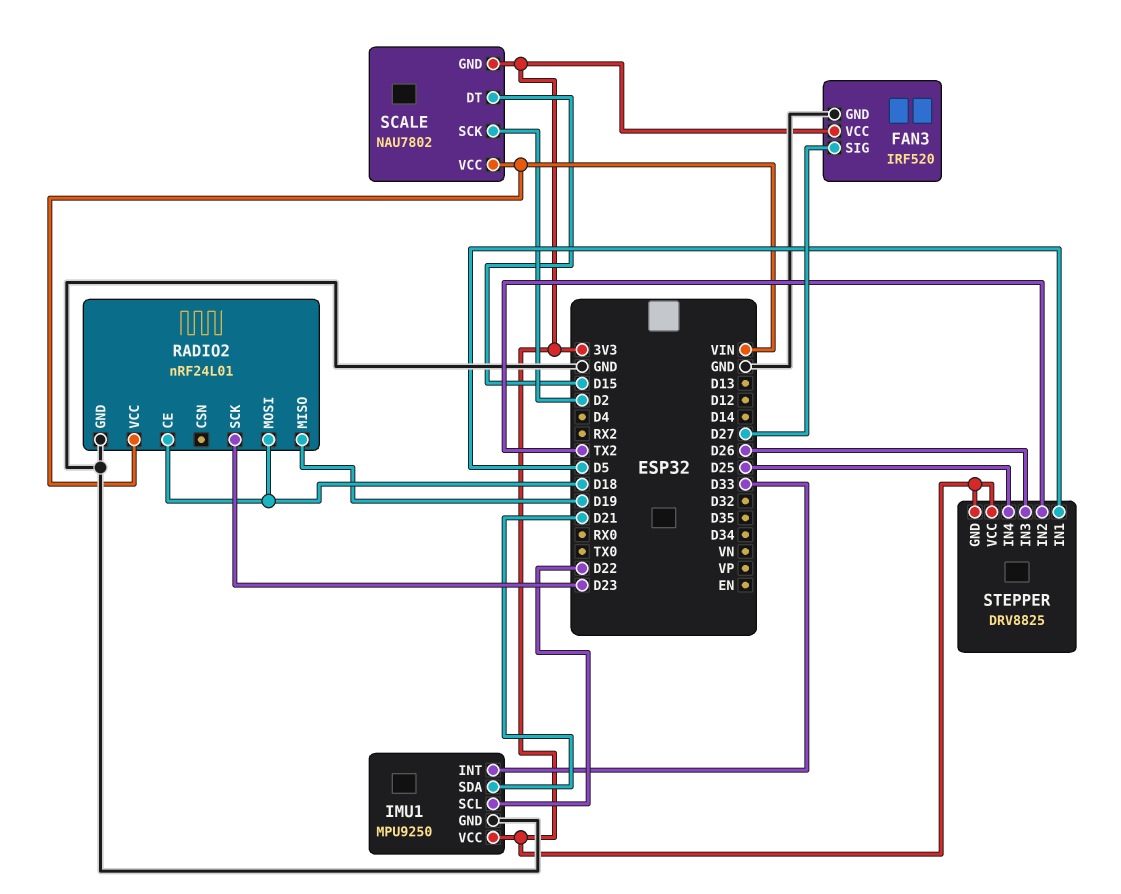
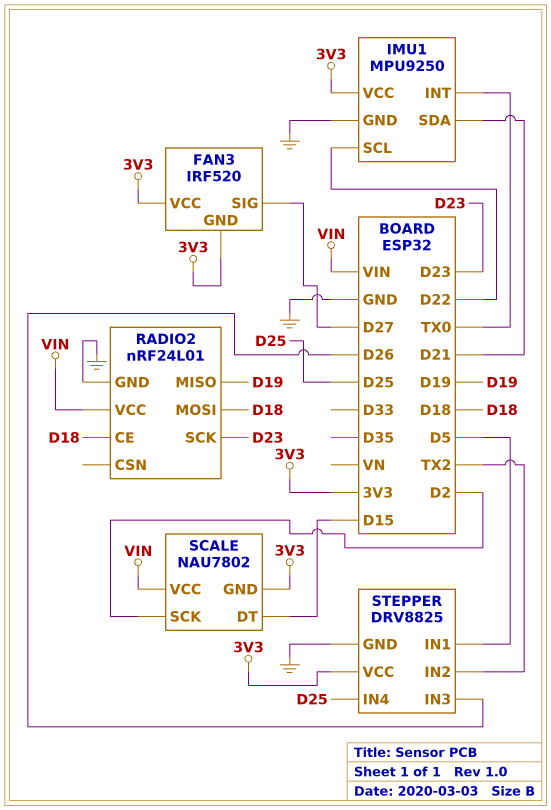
FAN3 pin GND: GND -> 3V3
IMU1 pin INT: D33 -> TX0
STEPPER pin GND: 3V3 -> GND

